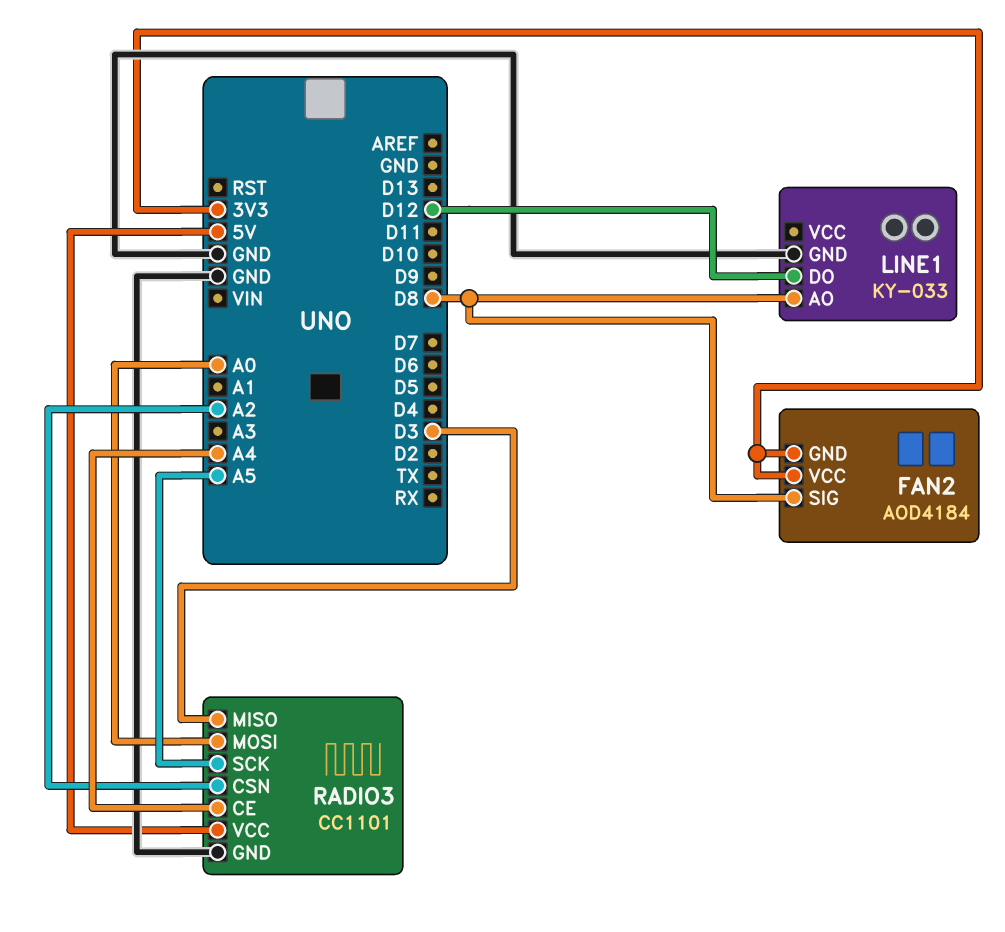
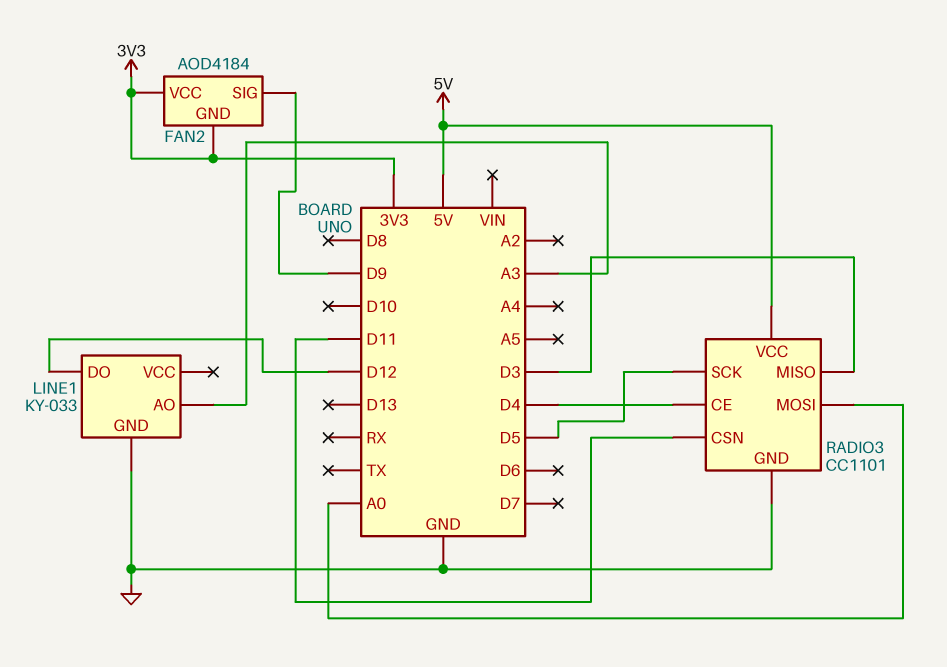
FAN2 pin SIG: D8 -> D9
LINE1 pin AO: D8 -> A3
RADIO3 pin CE: A4 -> D4
RADIO3 pin CSN: A2 -> D11
RADIO3 pin SCK: A5 -> D5

